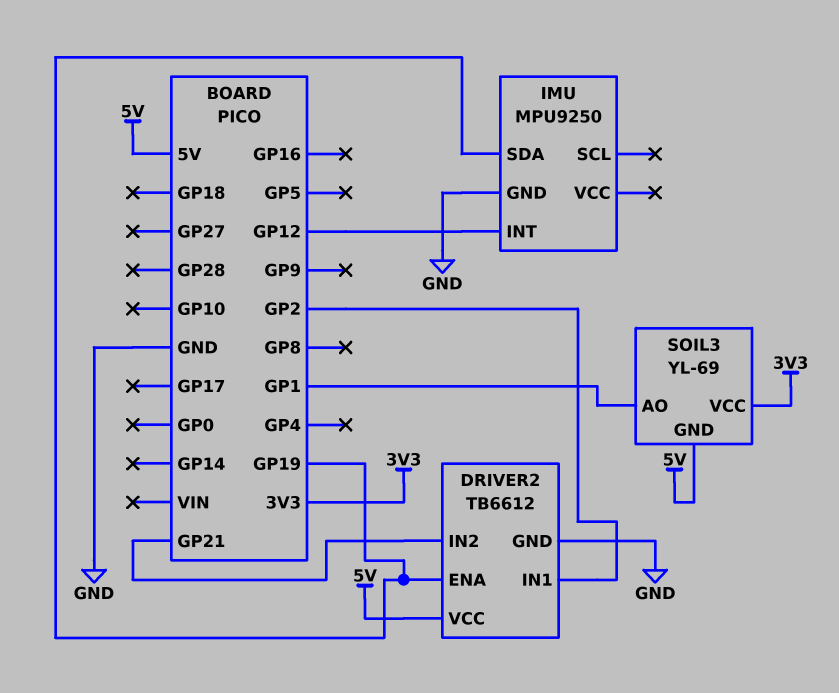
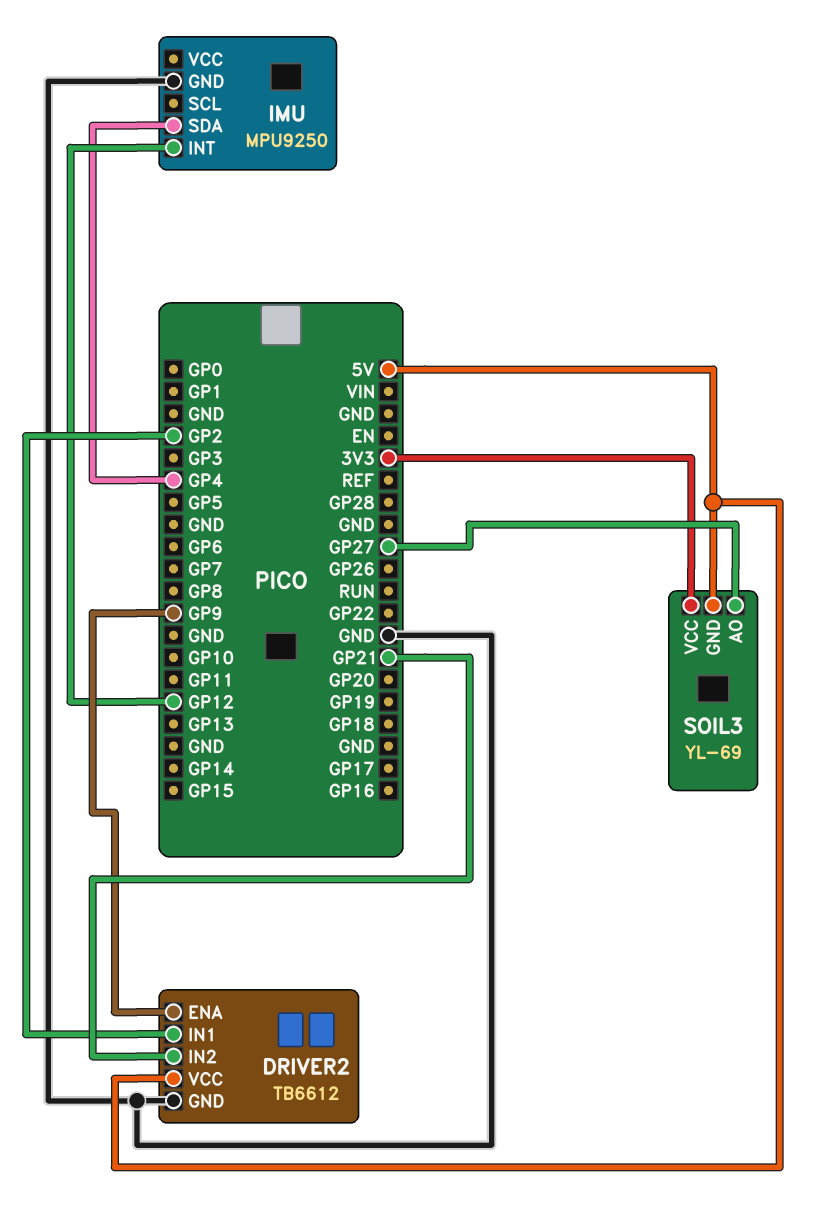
DRIVER2 pin ENA: GP19 -> GP9
IMU pin SDA: GP19 -> GP4
SOIL3 pin AO: GP1 -> GP27

